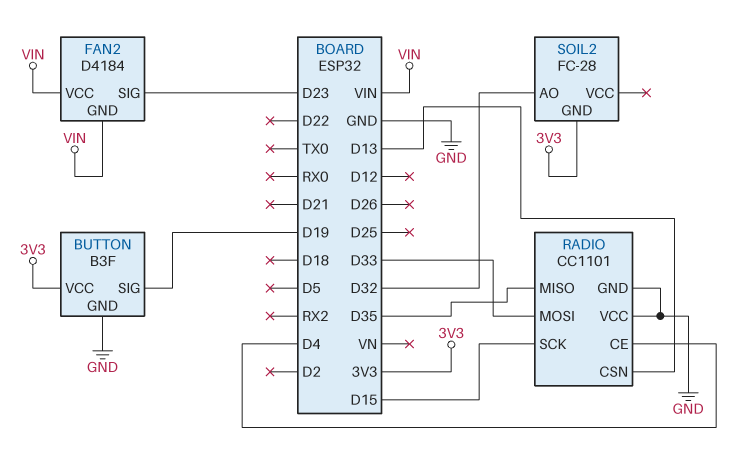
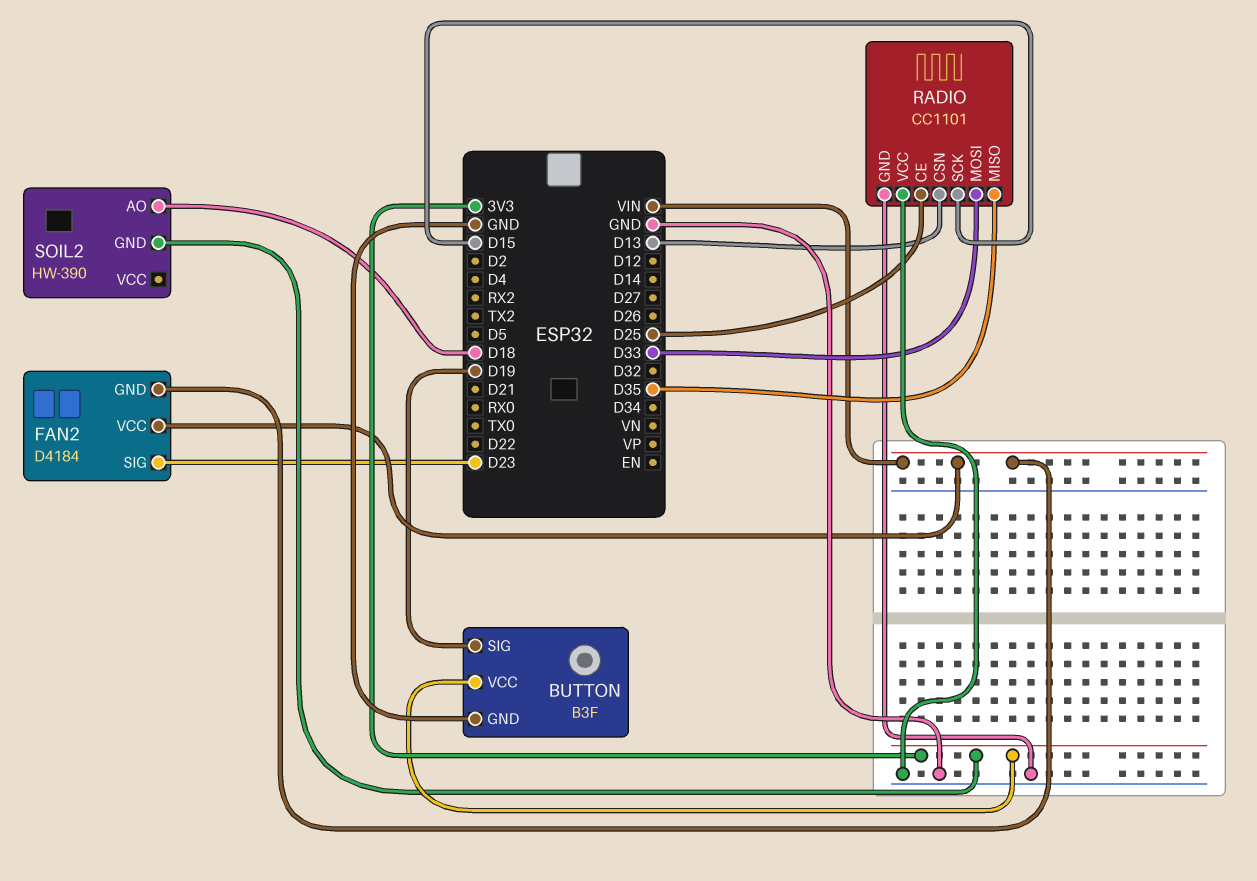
RADIO pin CE: D4 -> D25
SOIL2: FC-28 -> HW-390
SOIL2 pin AO: D32 -> D18

